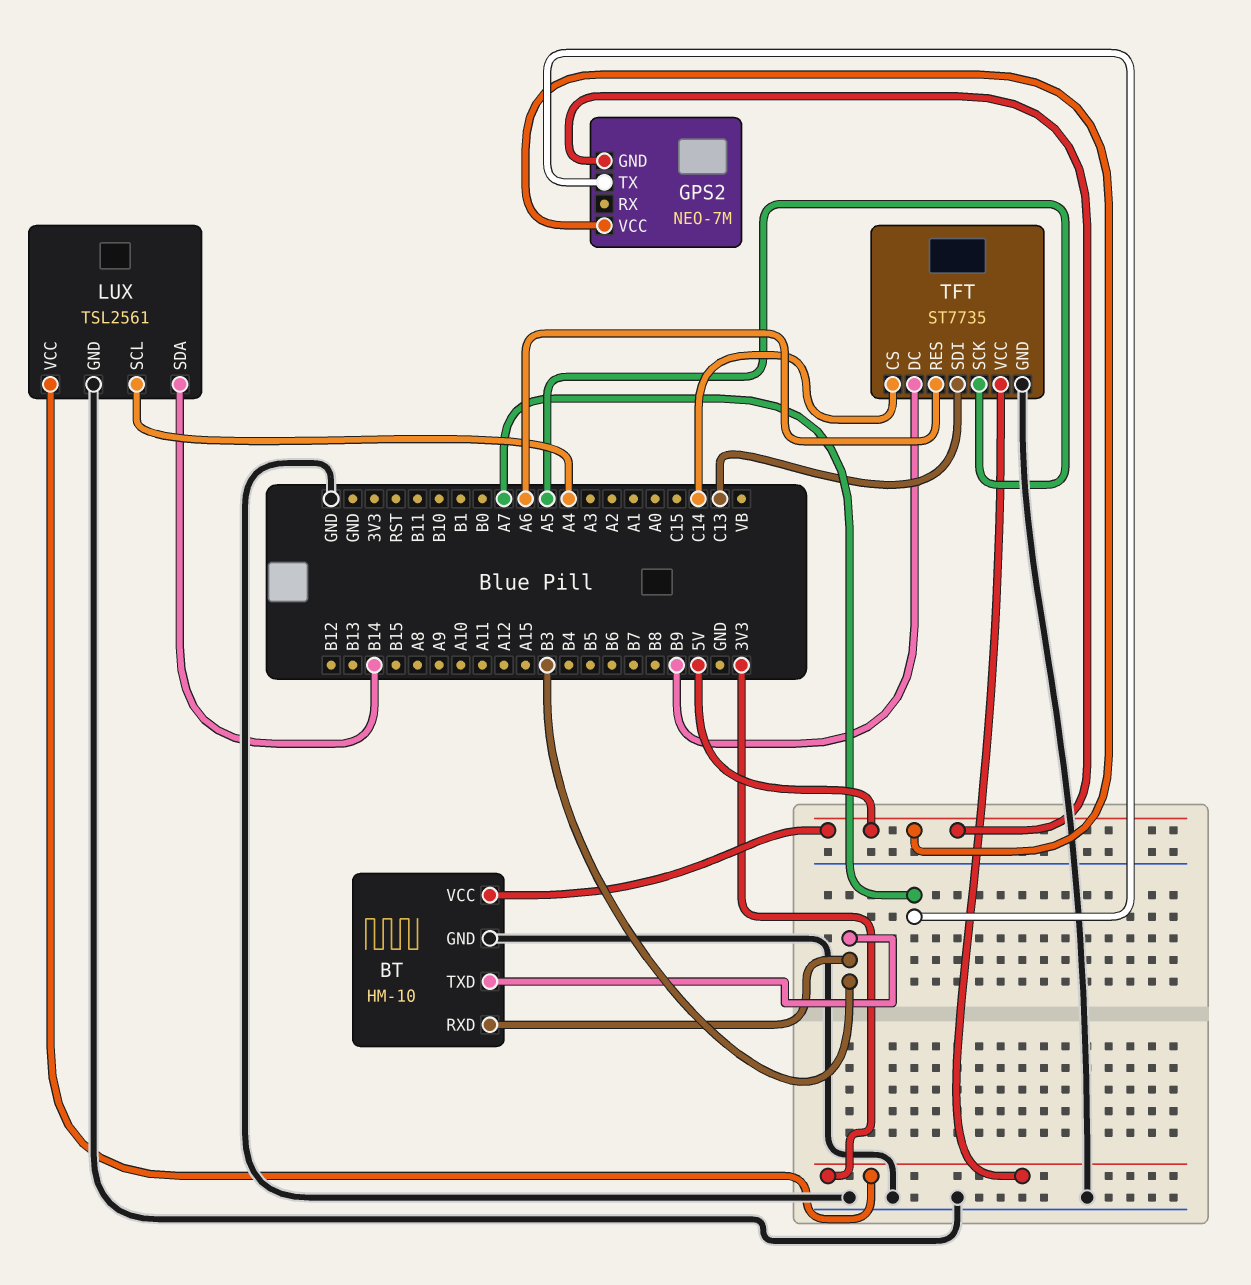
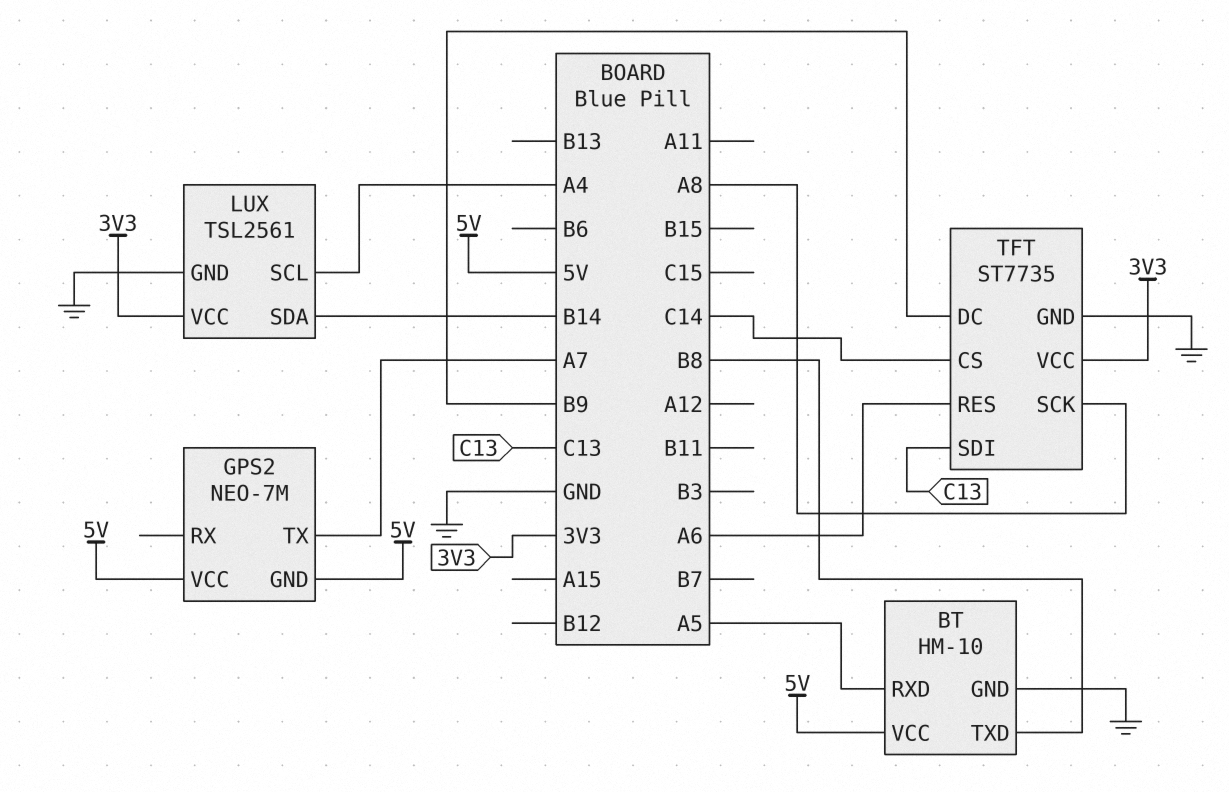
BT pin RXD: B3 -> A5
BT pin TXD: B3 -> B8
TFT pin SCK: A5 -> A8

